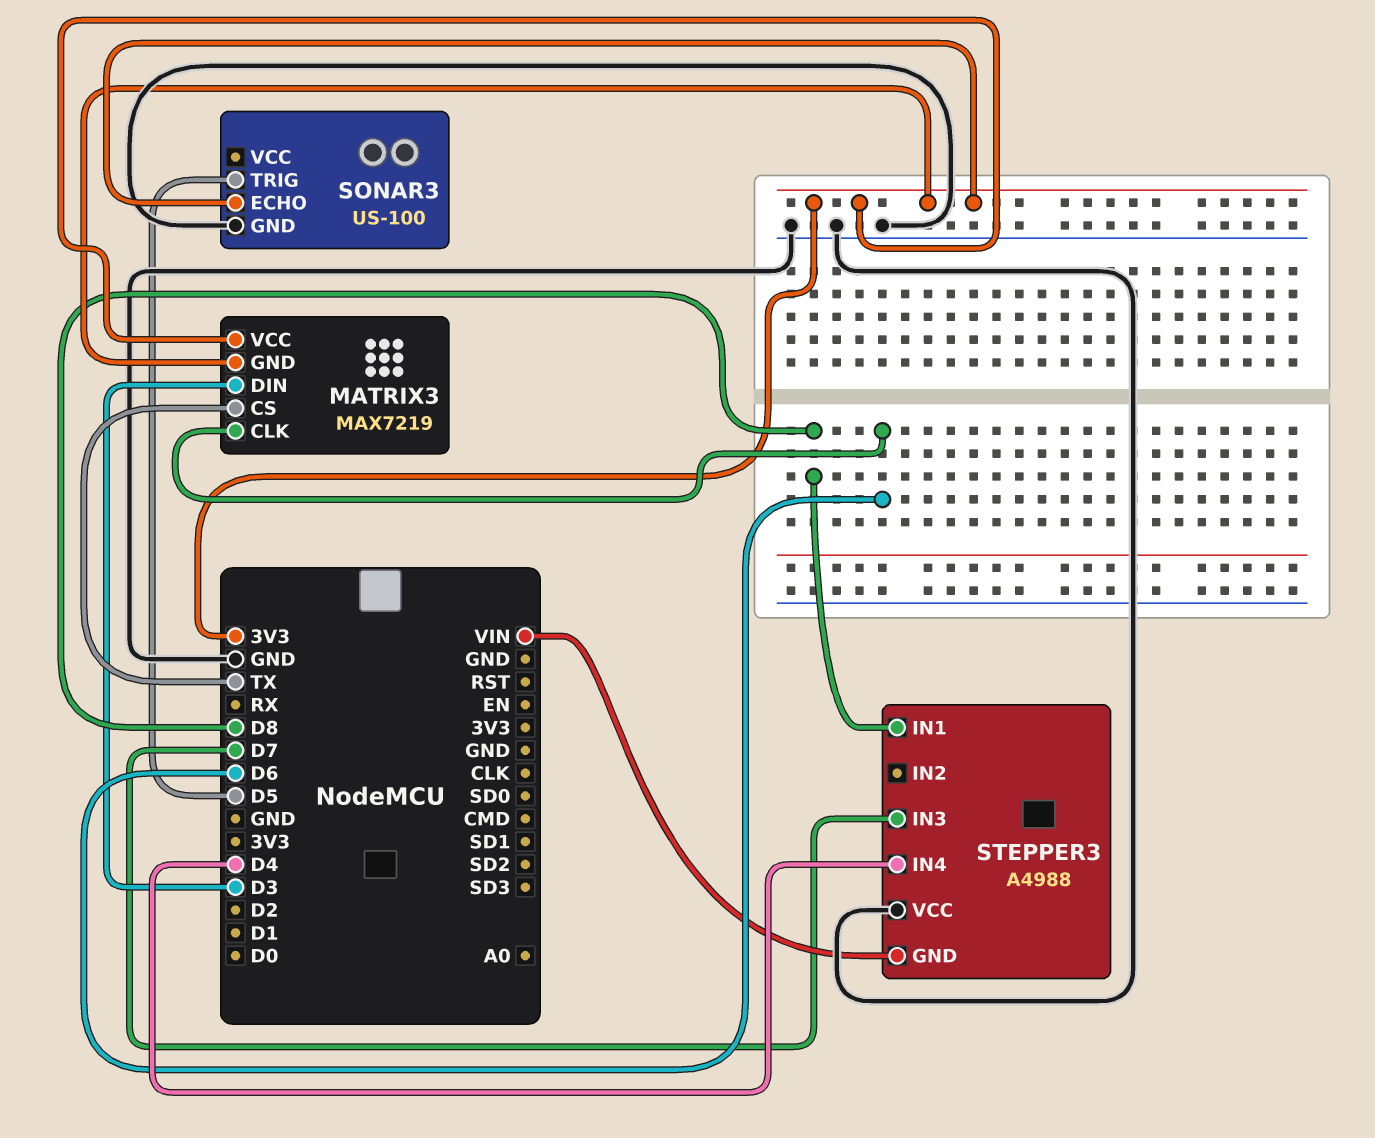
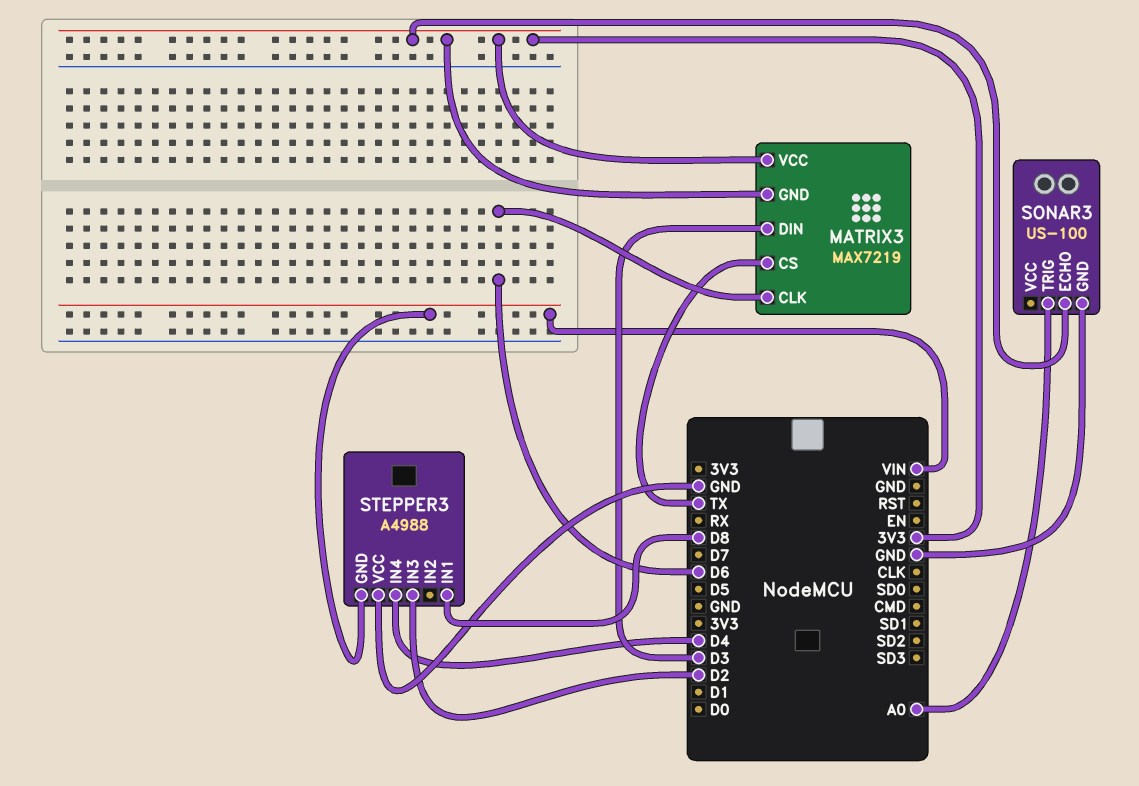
SONAR3 pin TRIG: D5 -> A0
STEPPER3 pin IN3: D7 -> D2

